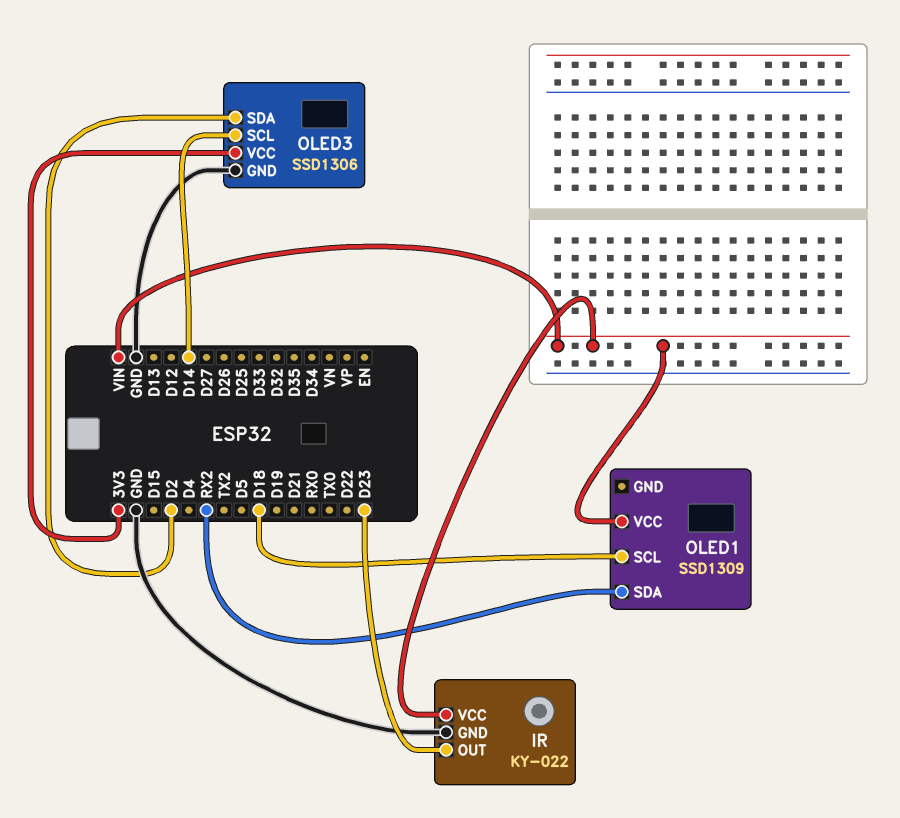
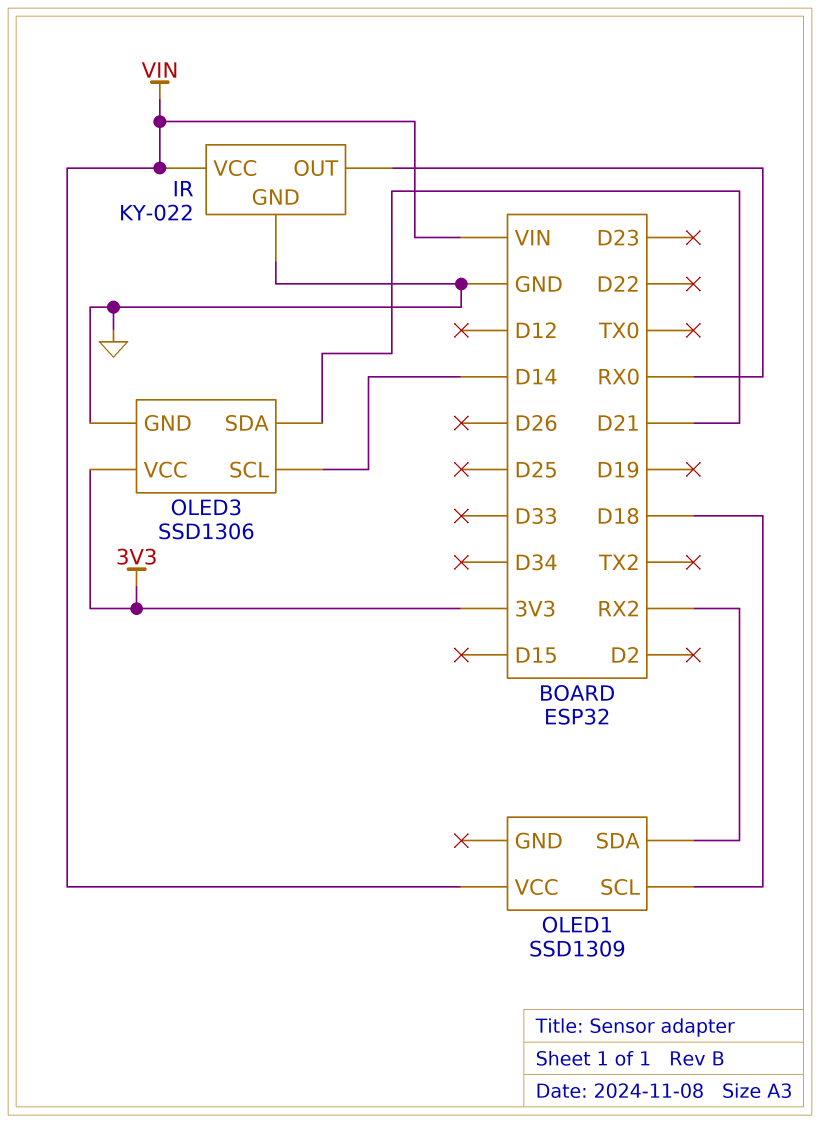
IR pin OUT: D23 -> RX0
OLED3 pin SDA: D2 -> D21

